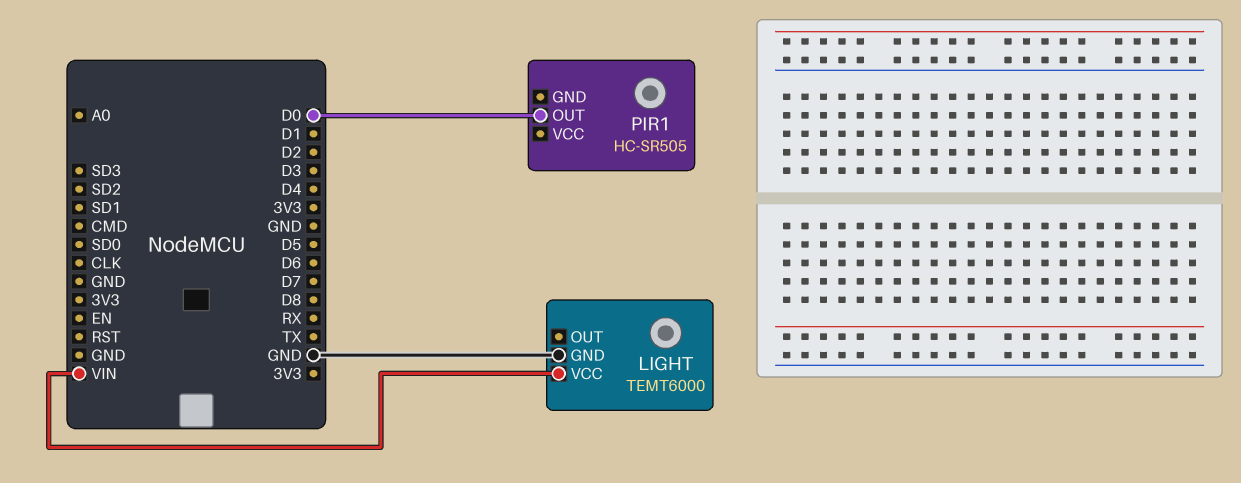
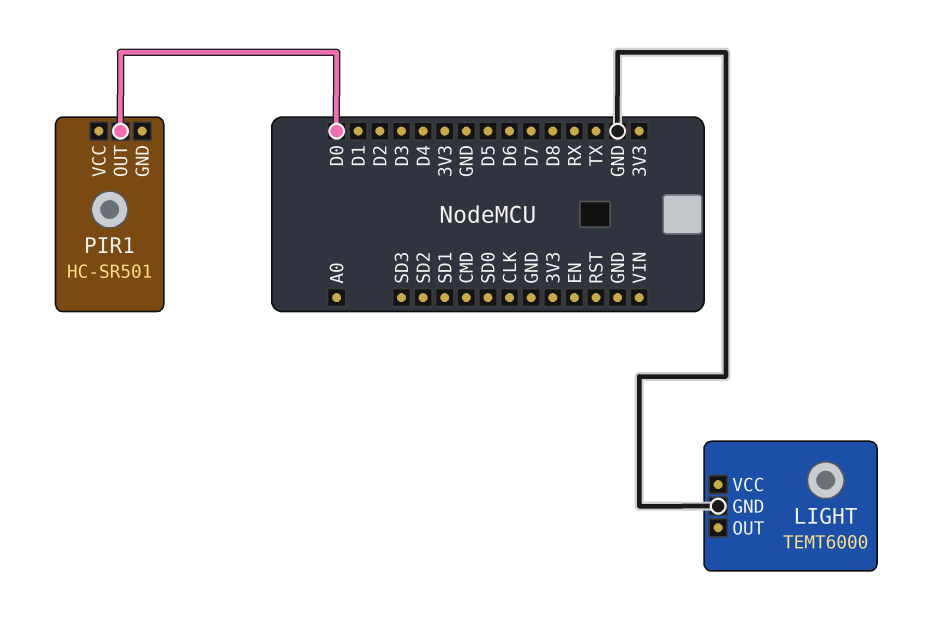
LIGHT pin VCC: VIN -> none
PIR1: HC-SR505 -> HC-SR501

